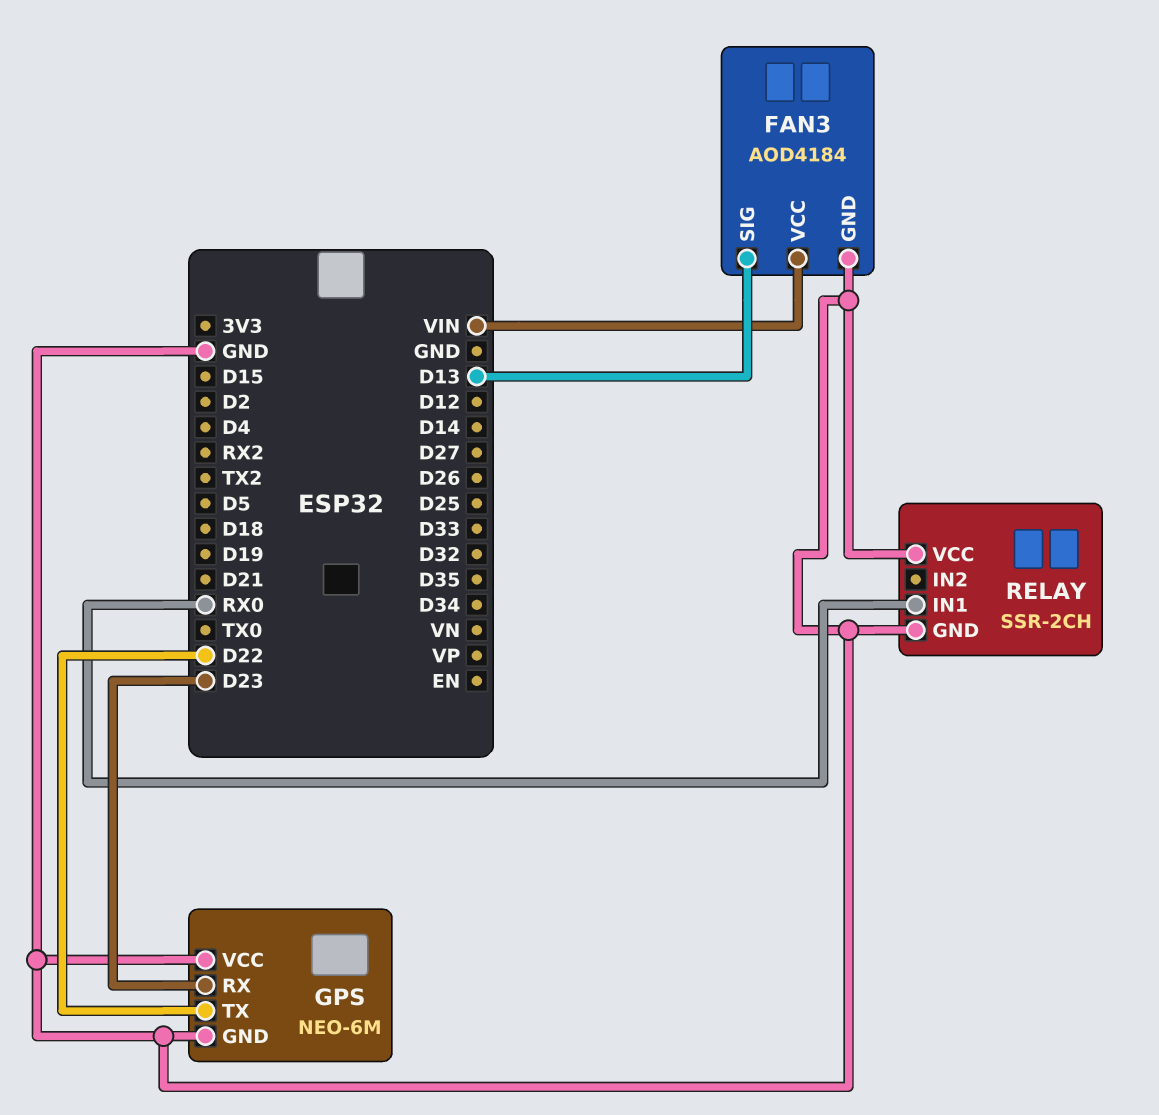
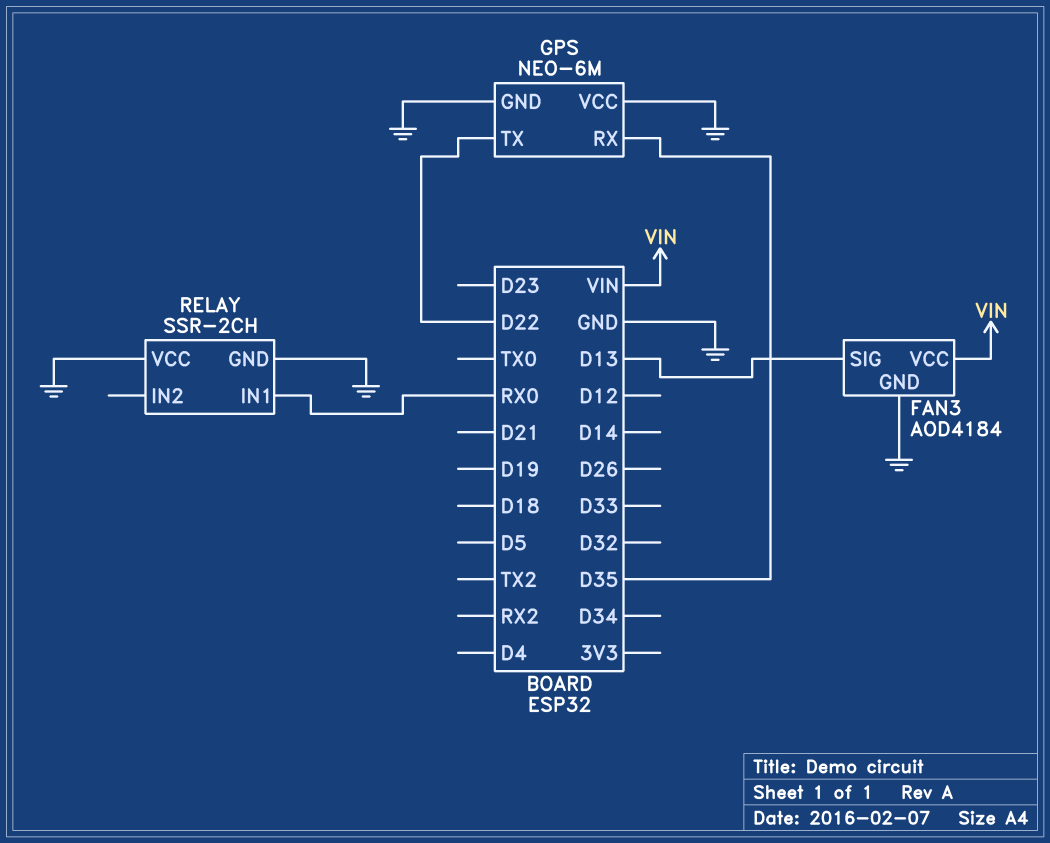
GPS pin RX: D23 -> D35

